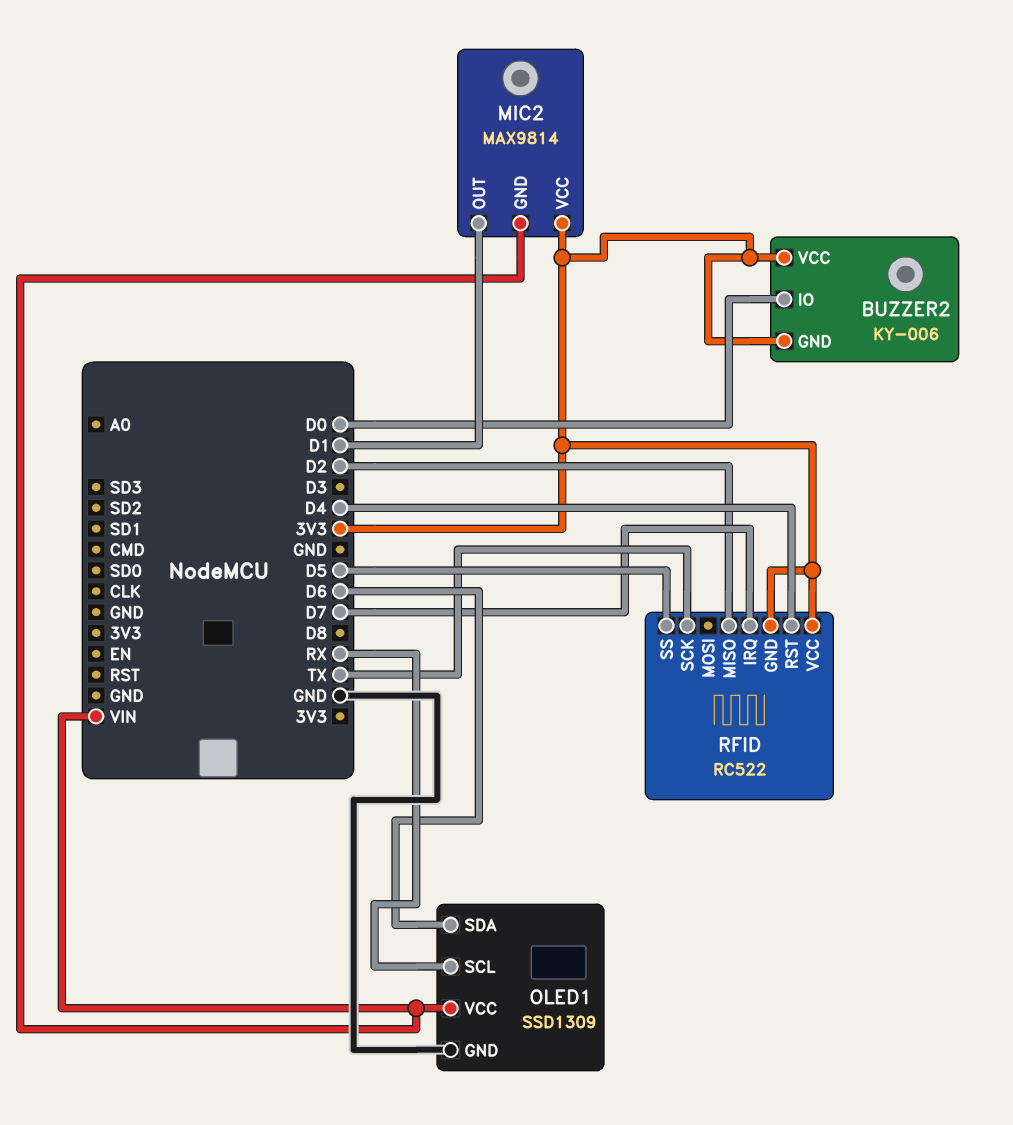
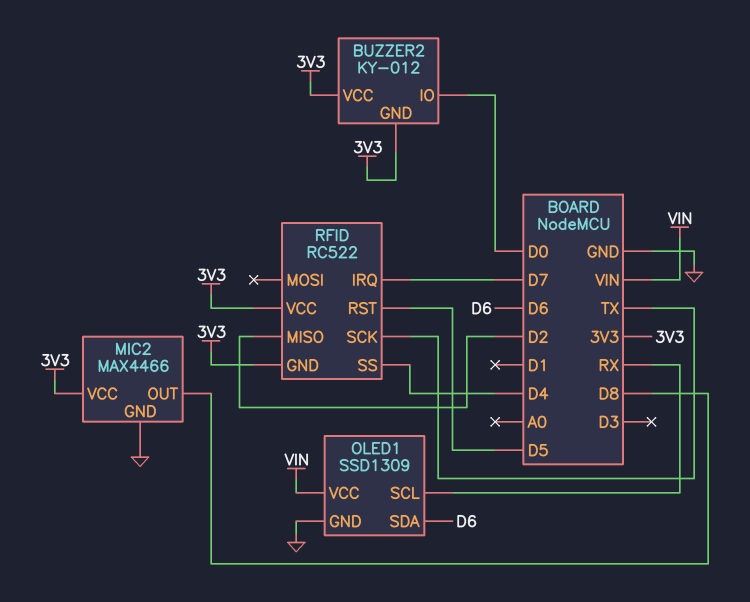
BUZZER2: KY-006 -> KY-012
MIC2: MAX9814 -> MAX4466
MIC2 pin GND: VIN -> GND
MIC2 pin OUT: D1 -> D8
RFID pin RST: D4 -> D5
RFID pin SS: D5 -> D4

